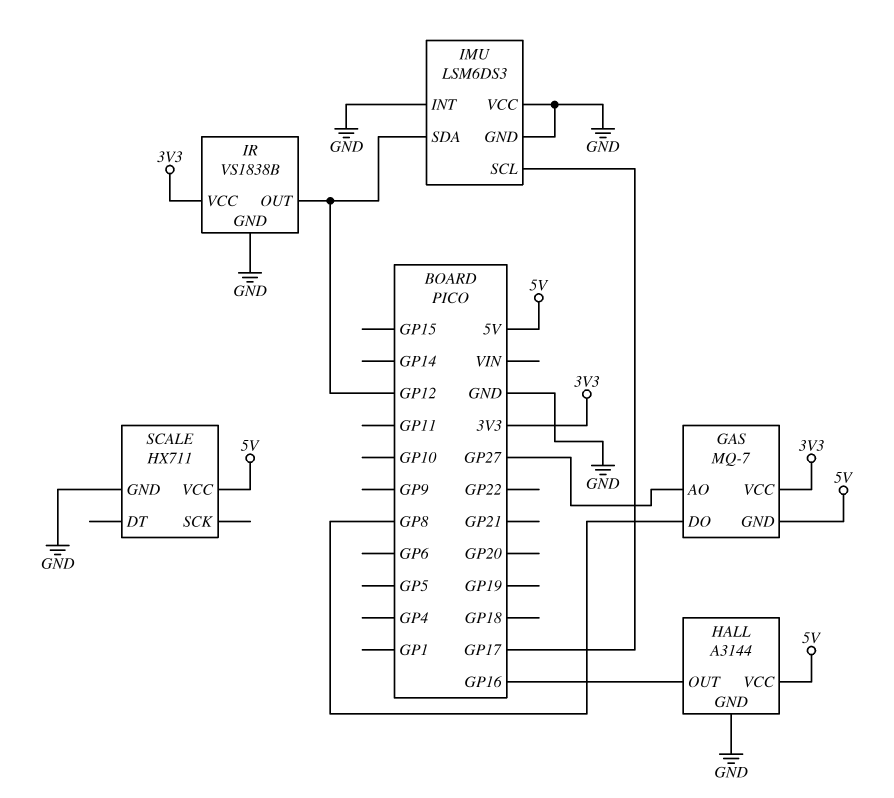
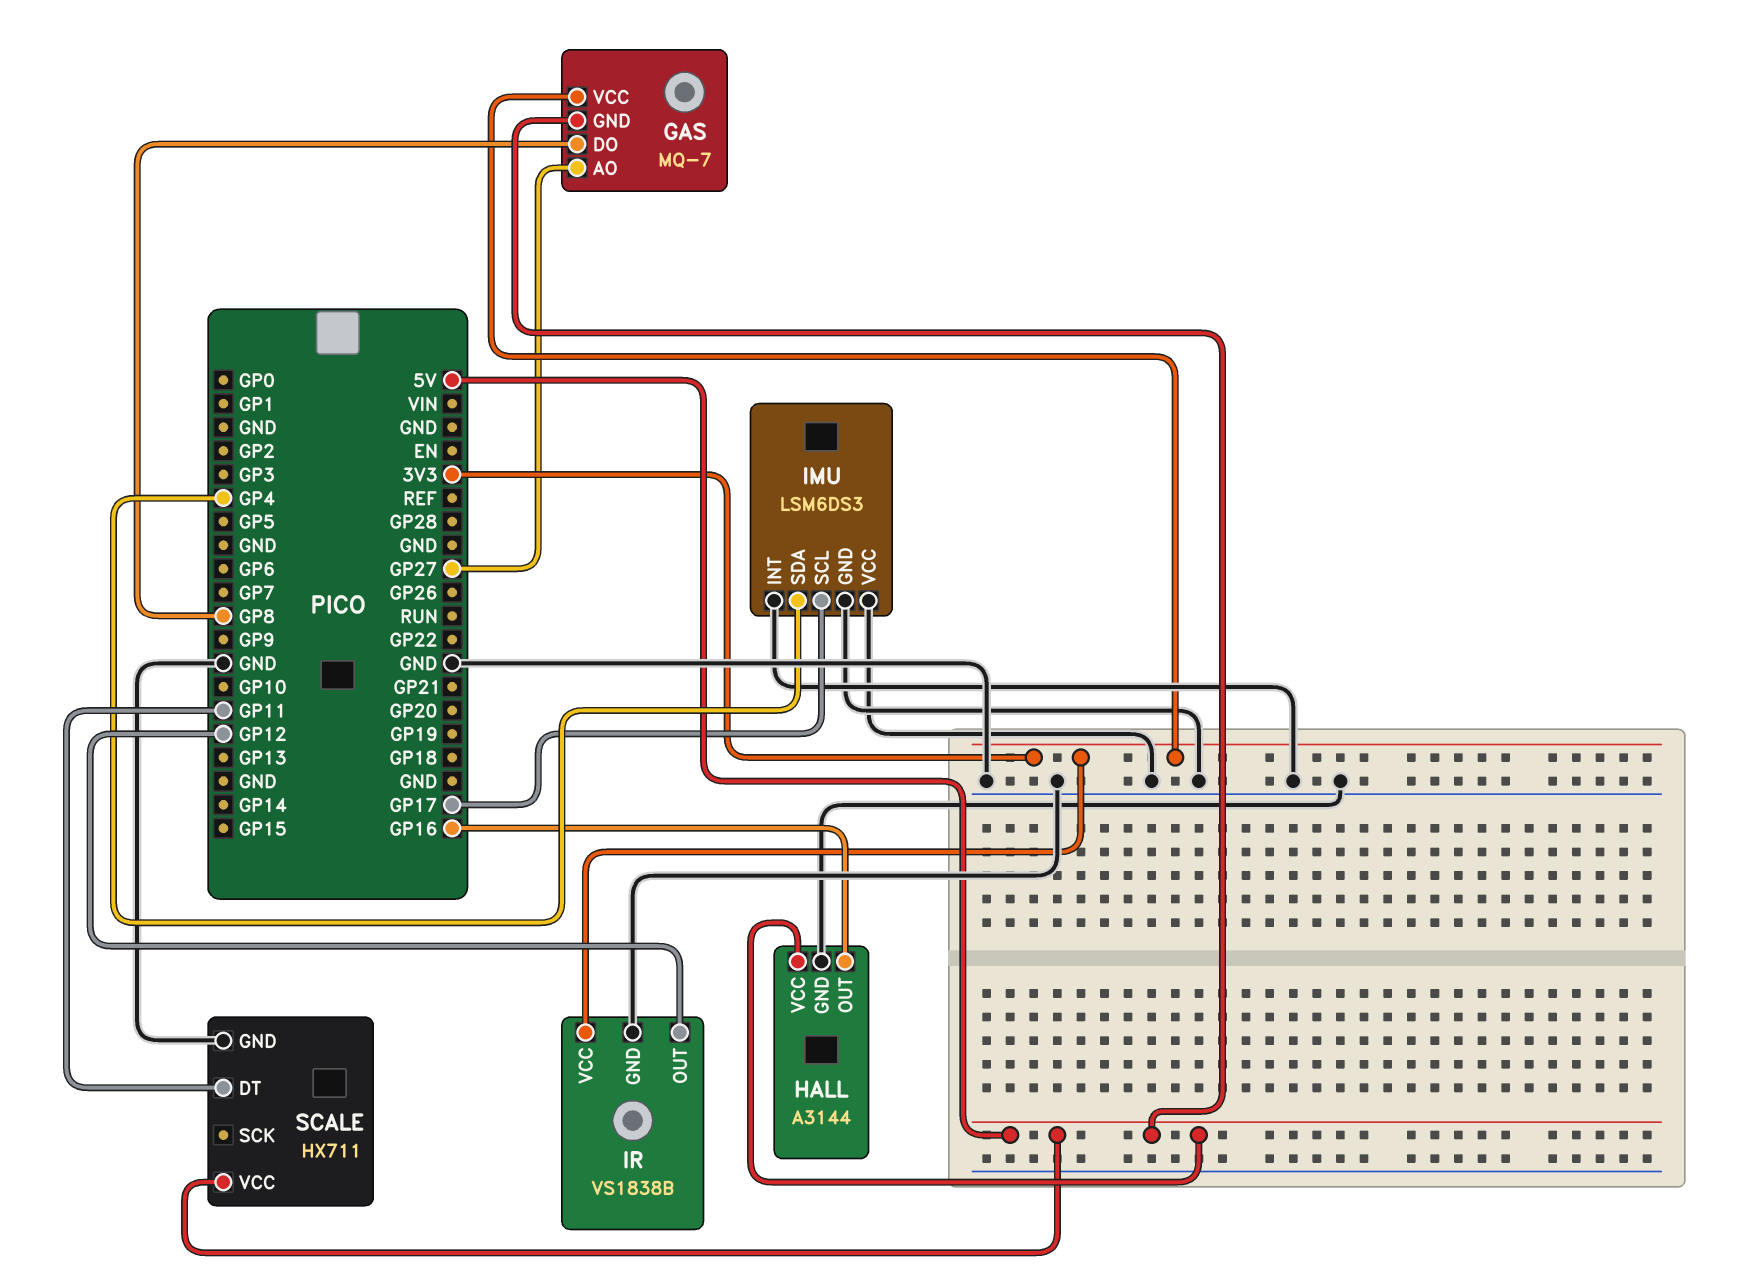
IMU pin SDA: GP12 -> GP4
SCALE pin DT: none -> GP11

